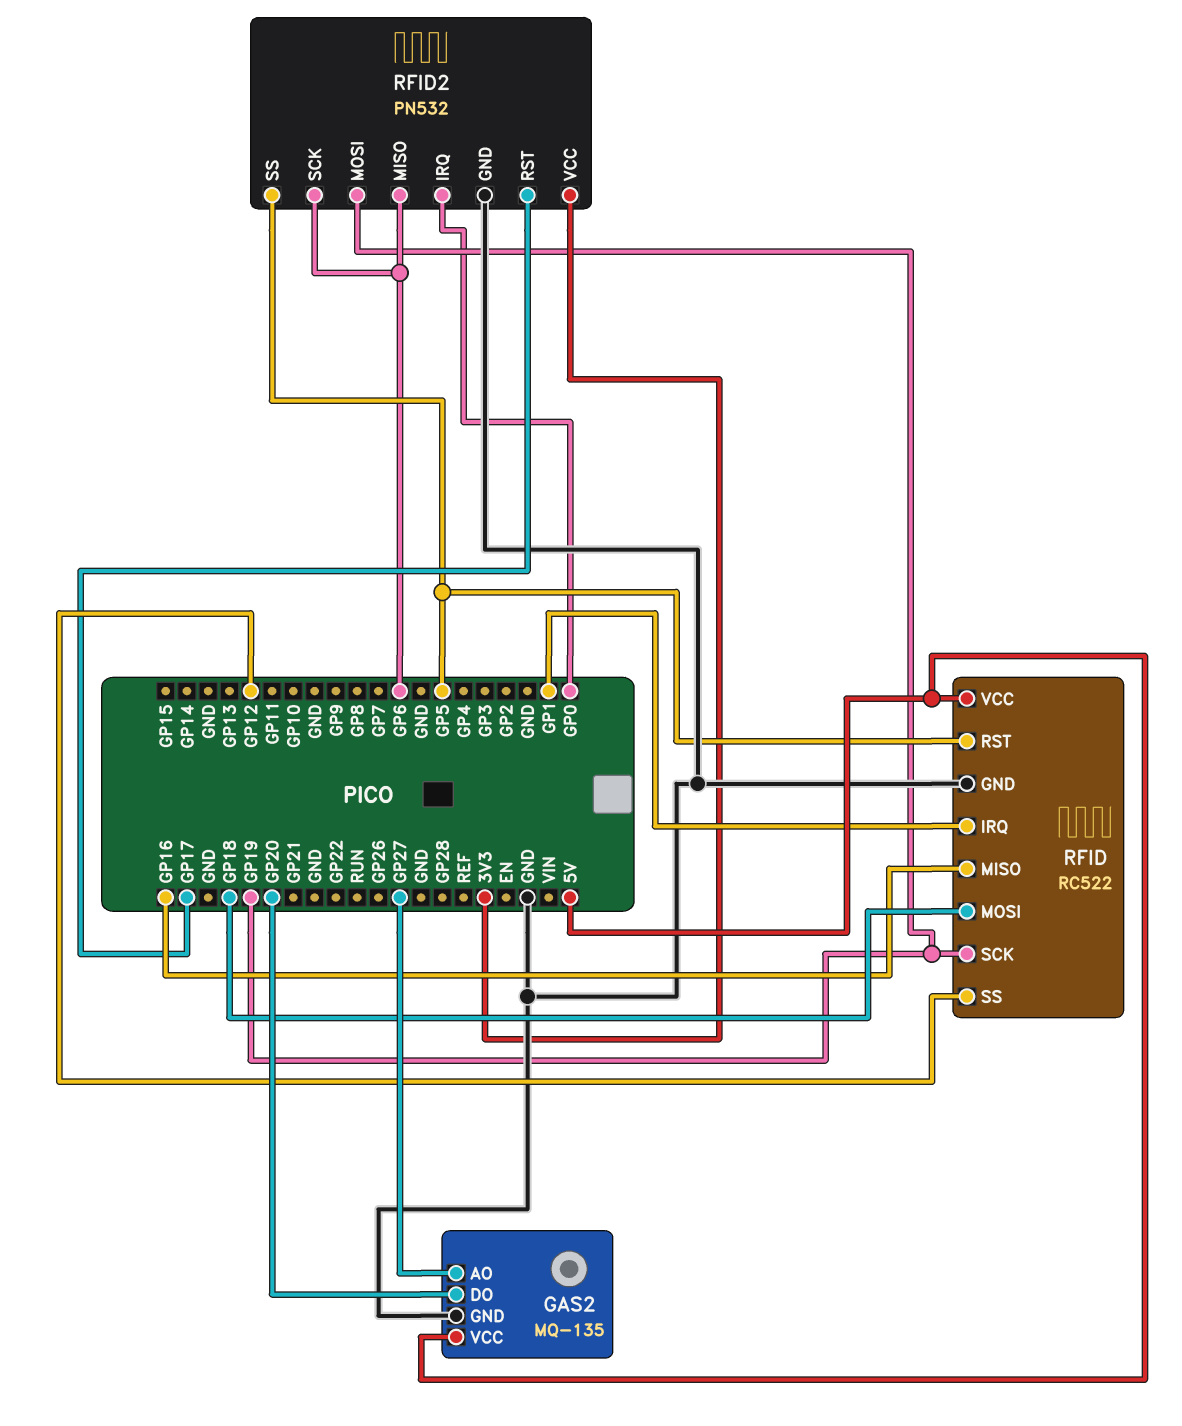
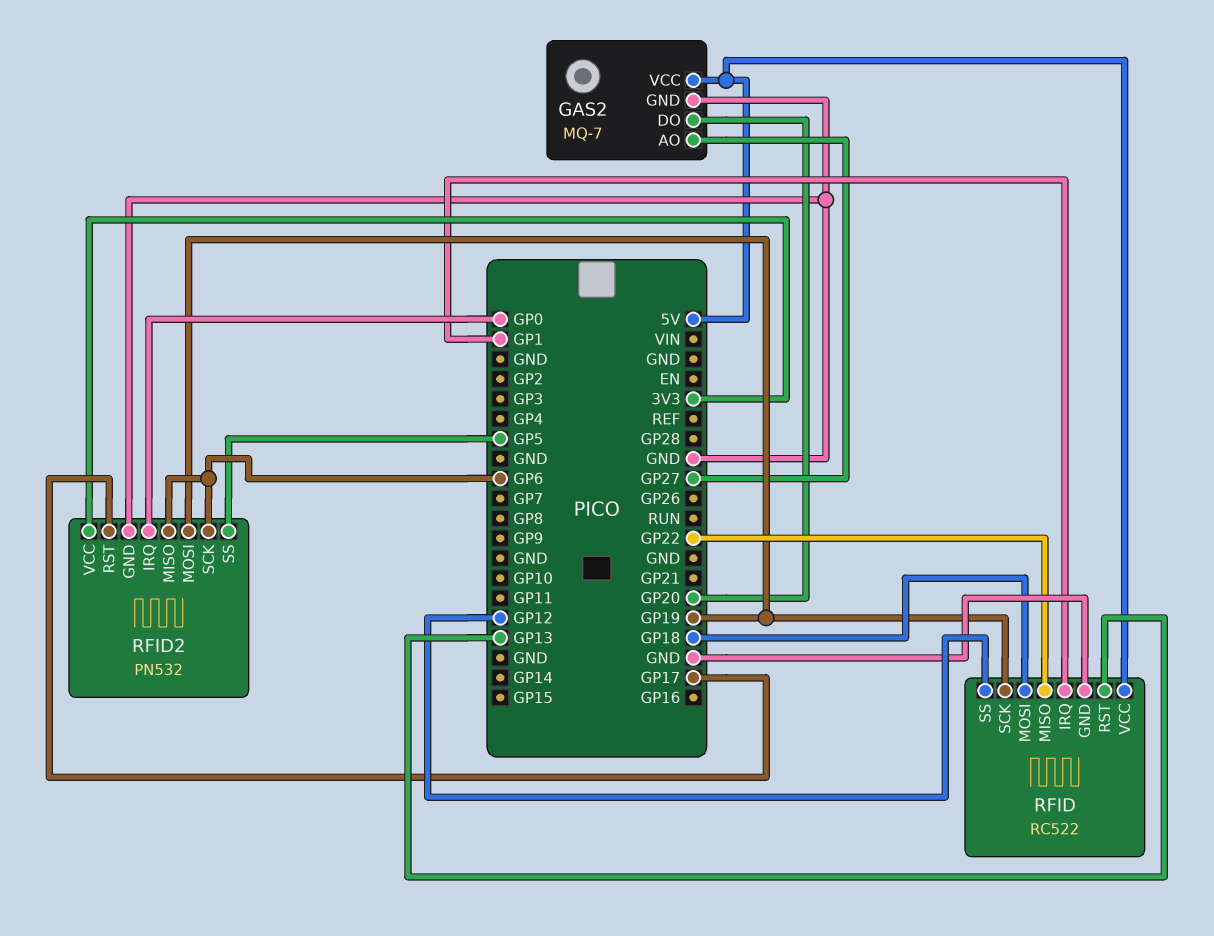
GAS2: MQ-135 -> MQ-7
RFID pin MISO: GP16 -> GP22
RFID pin RST: GP5 -> GP13

